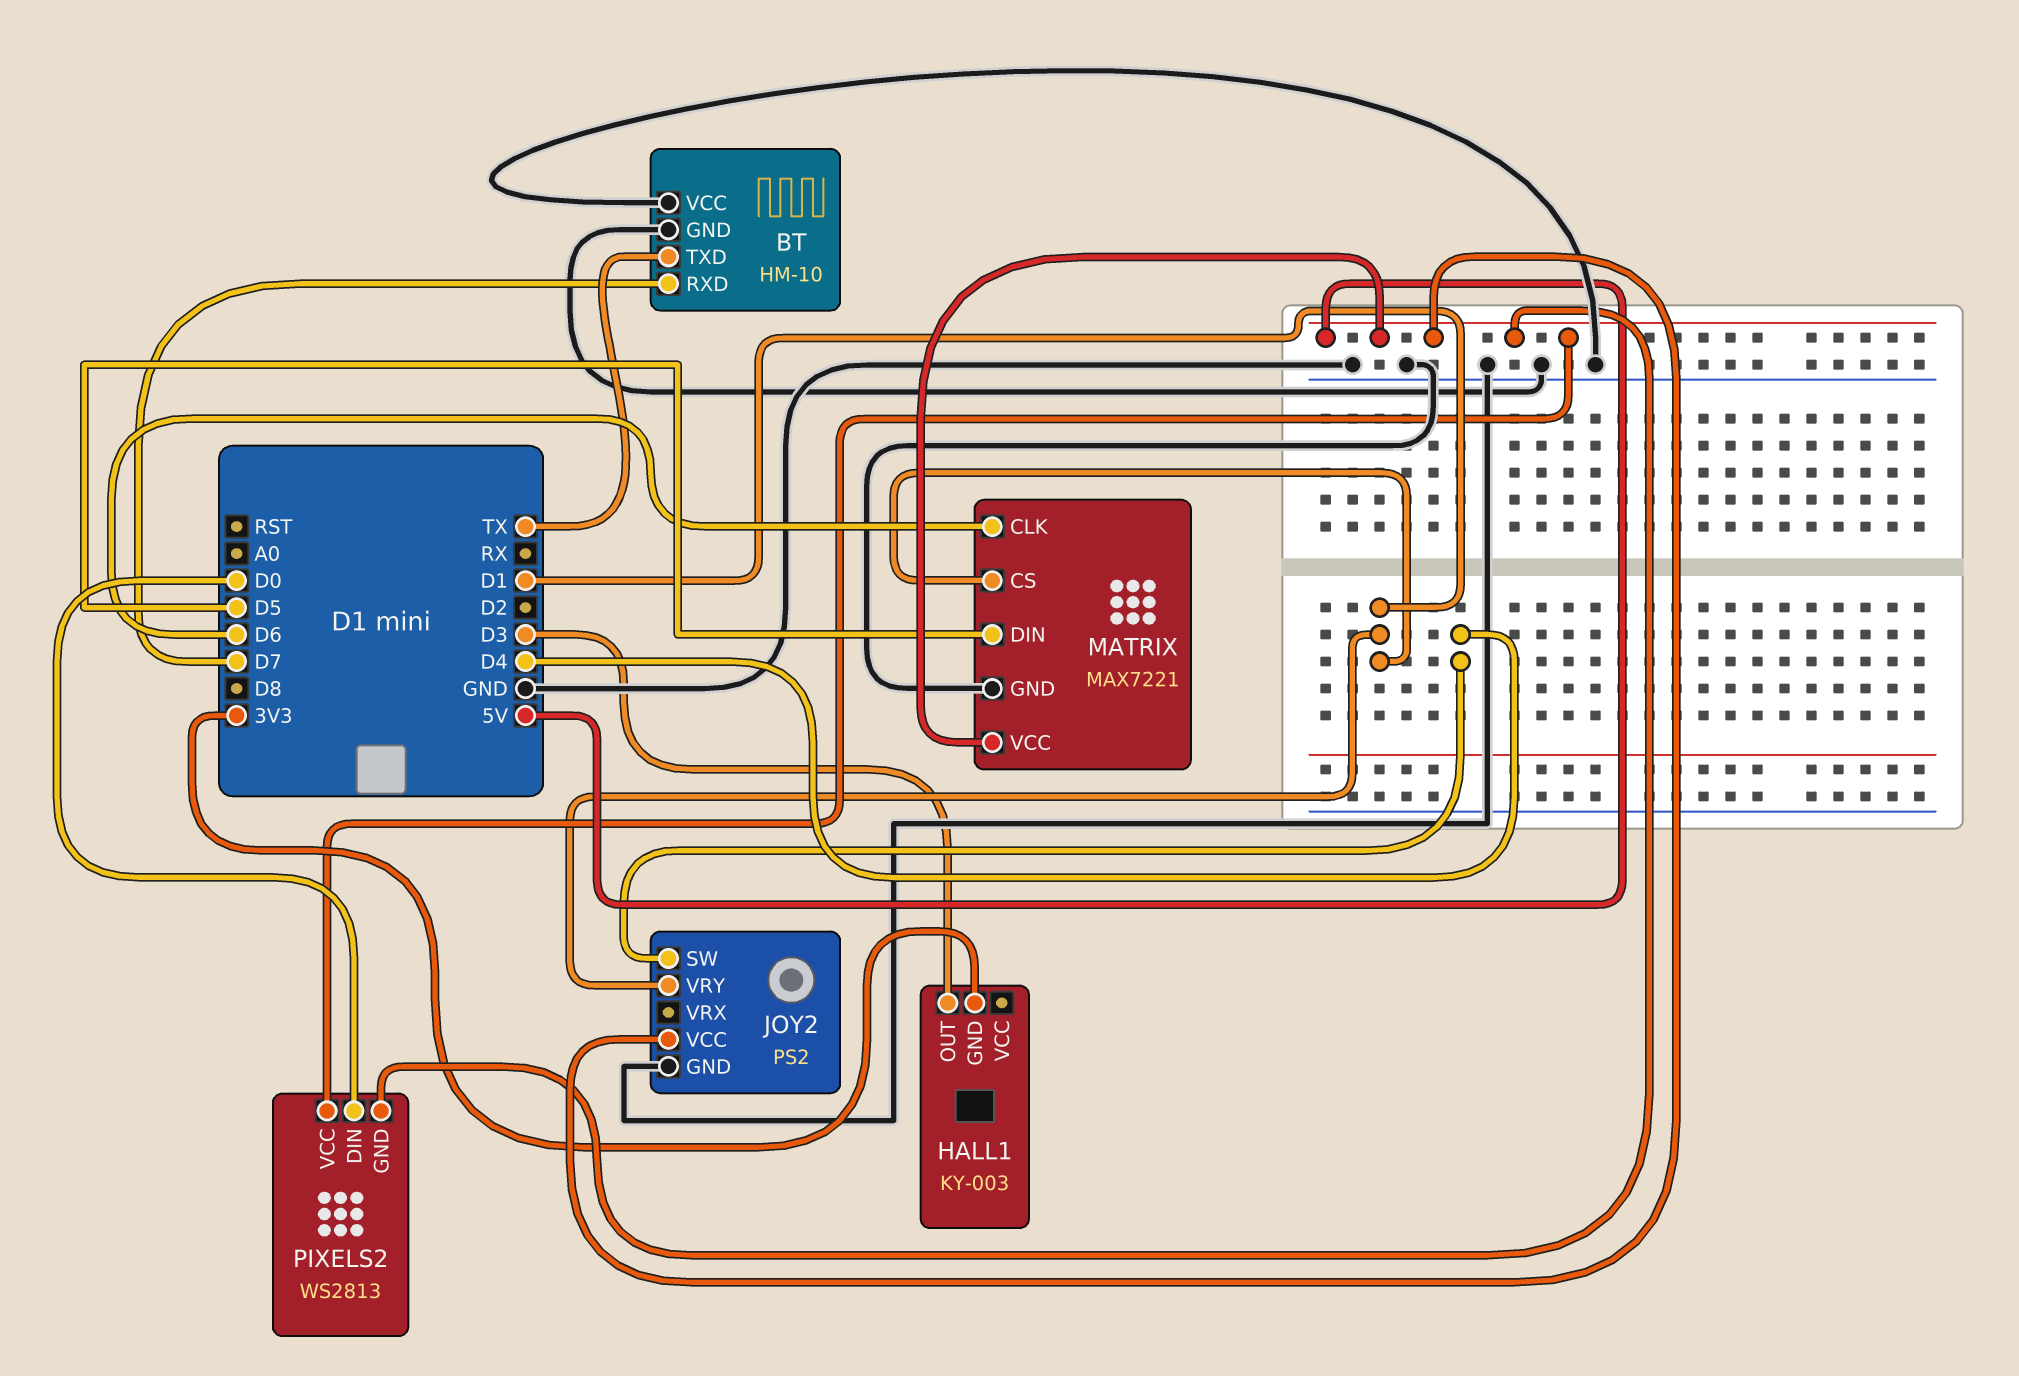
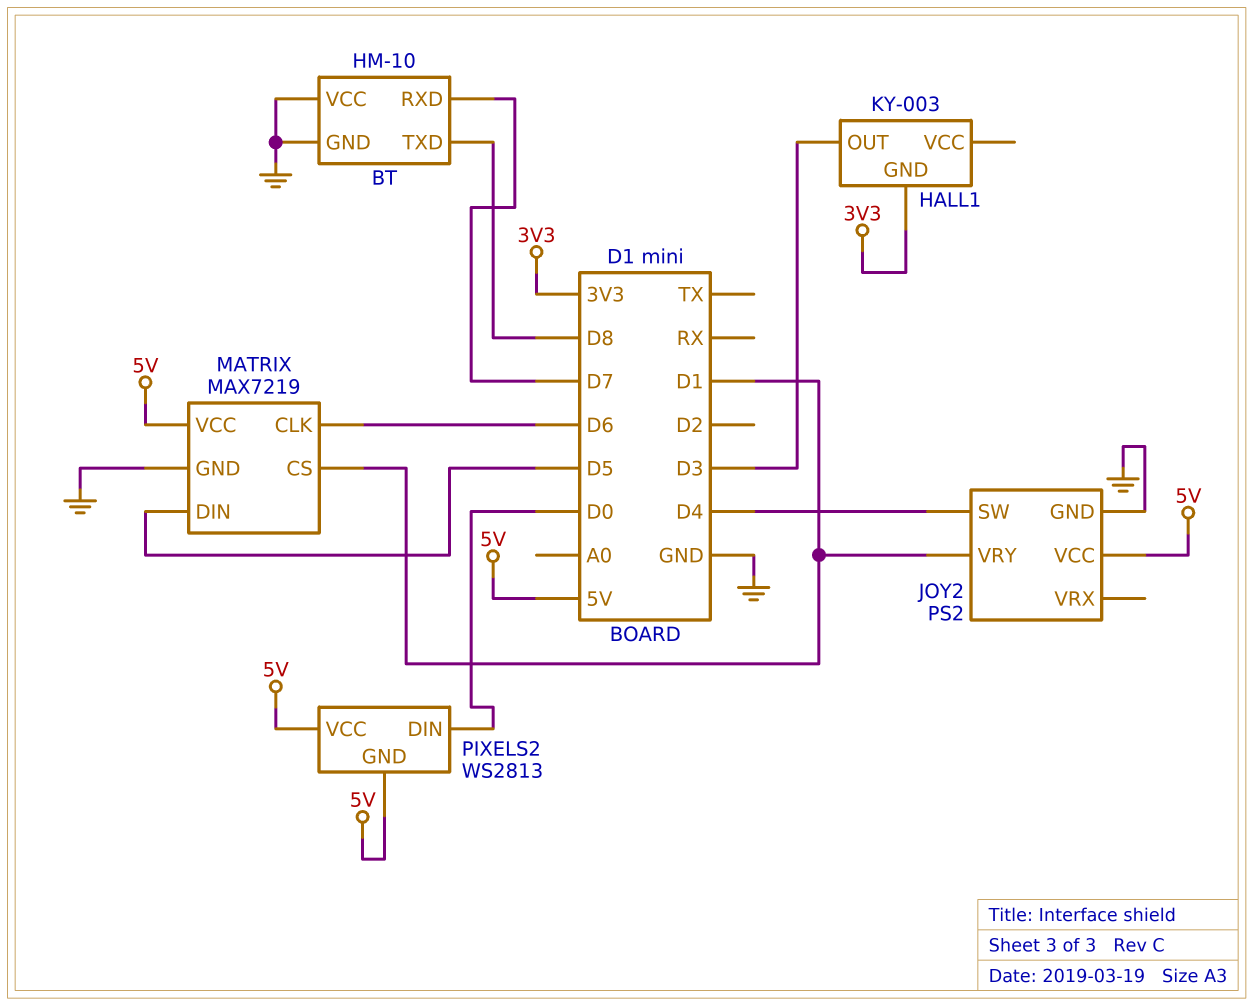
BT pin TXD: TX -> D8
MATRIX: MAX7221 -> MAX7219

